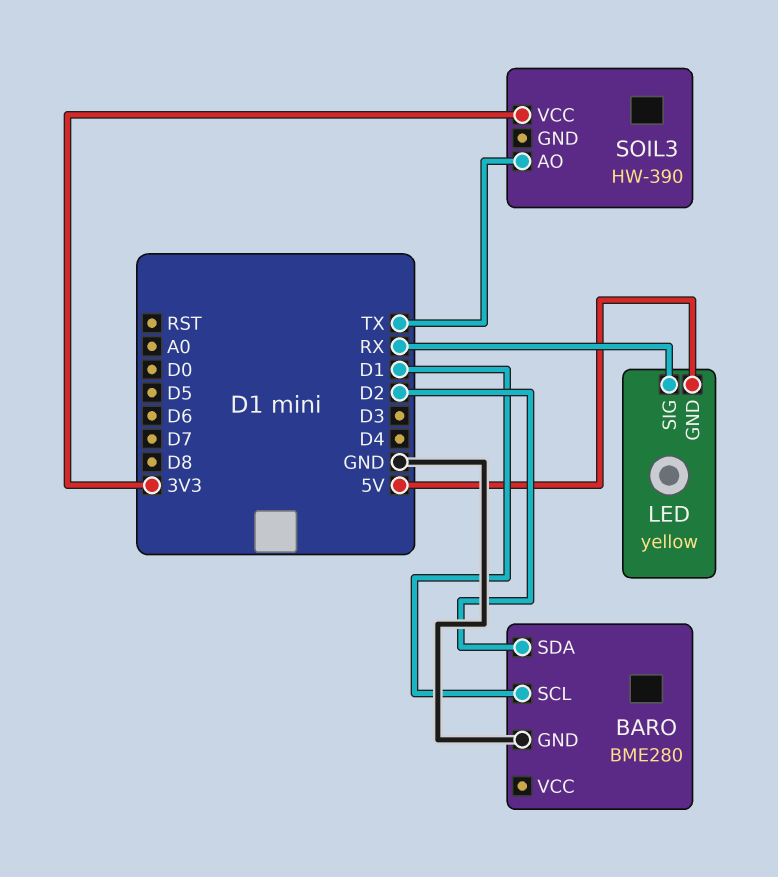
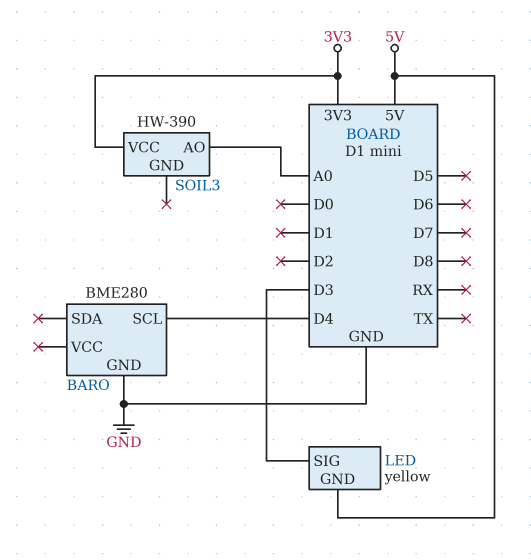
BARO pin SCL: D1 -> D4
BARO pin SDA: D2 -> none
LED pin SIG: RX -> D3
SOIL3 pin AO: TX -> A0

